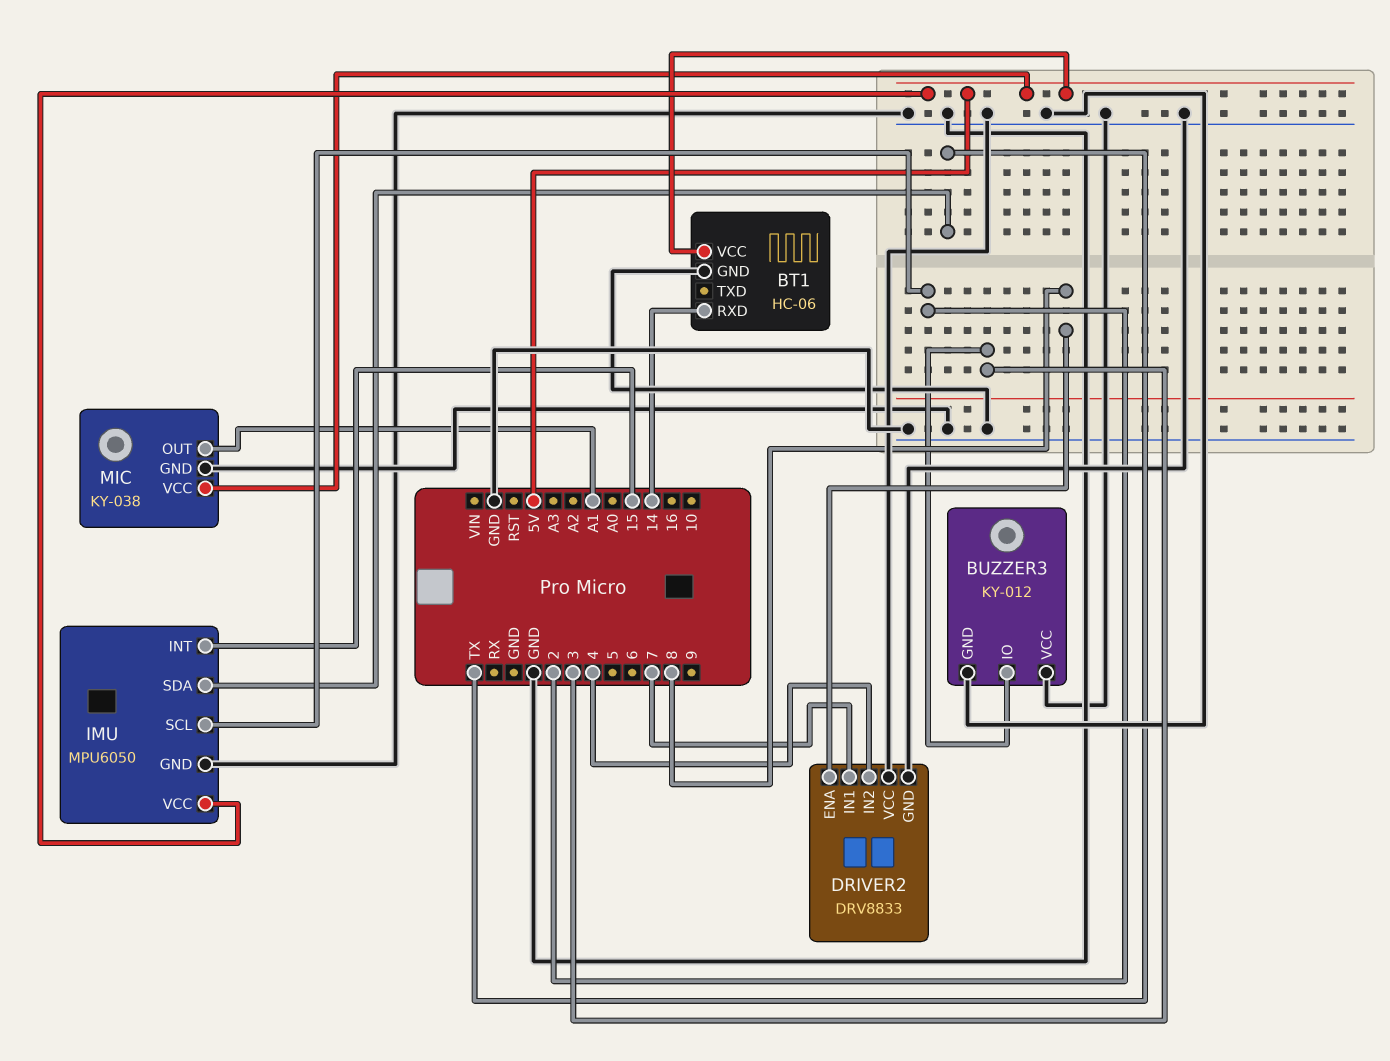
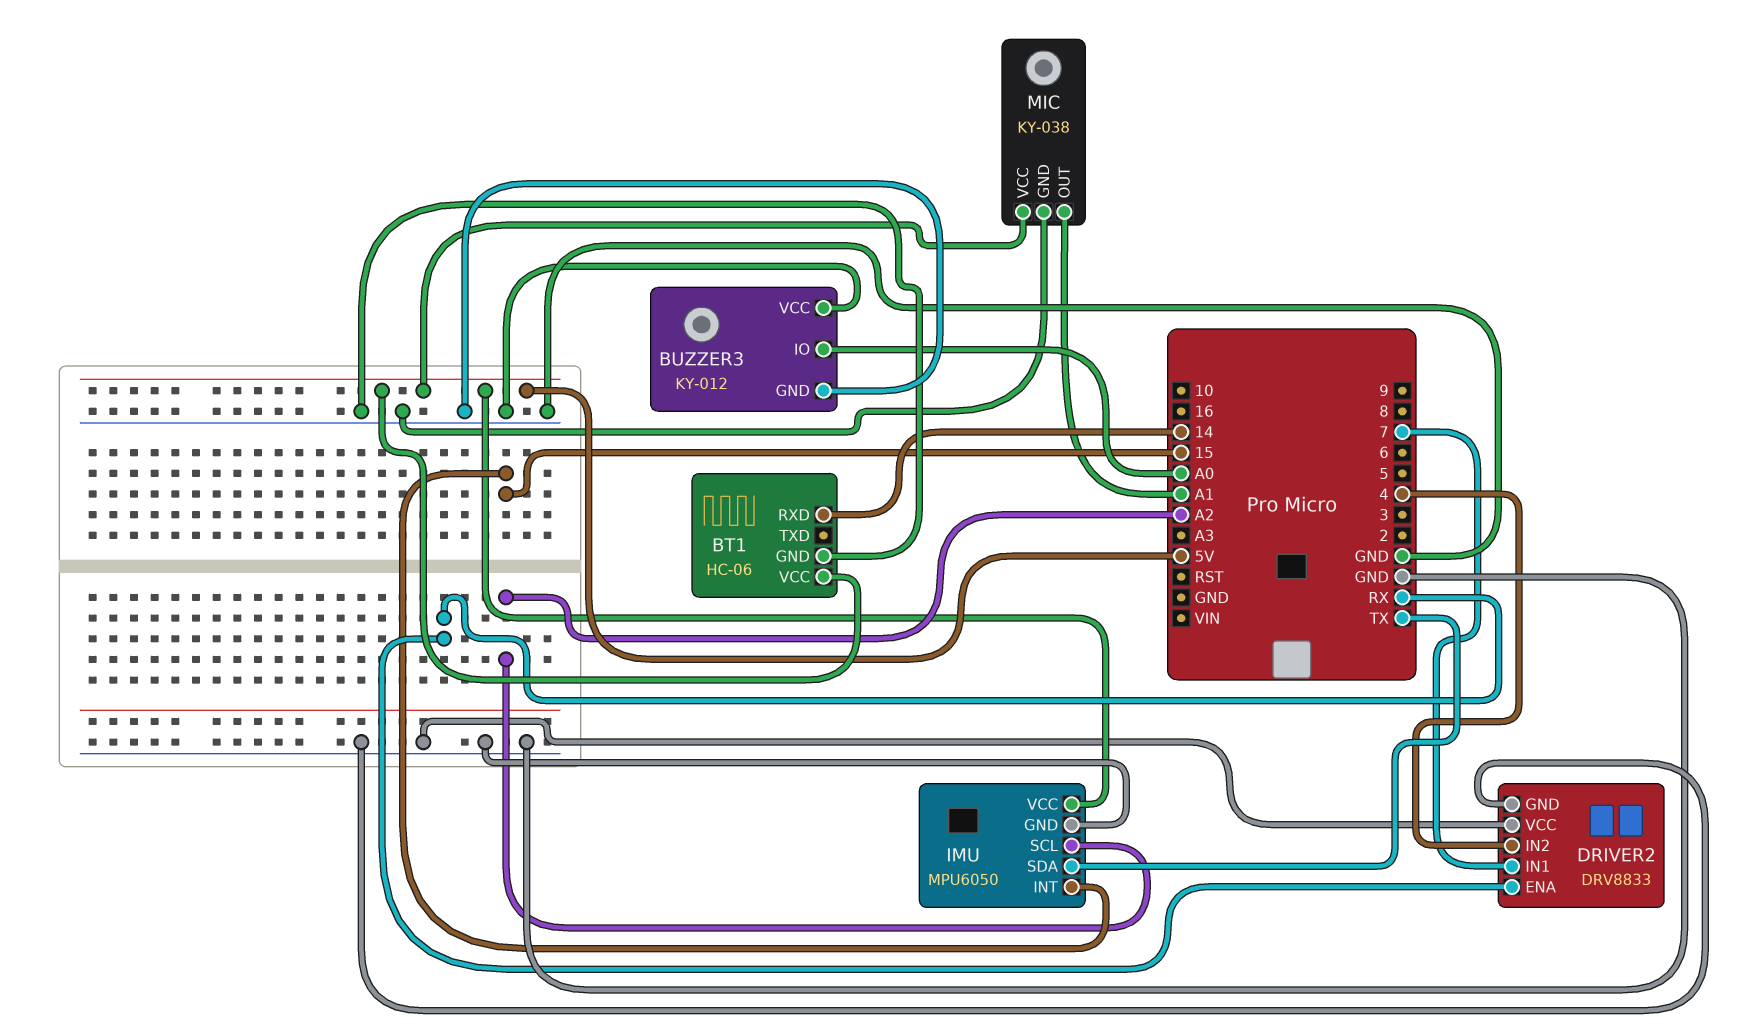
BUZZER3 pin IO: 3 -> A0
DRIVER2 pin ENA: 8 -> RX
IMU pin SCL: 2 -> A2

